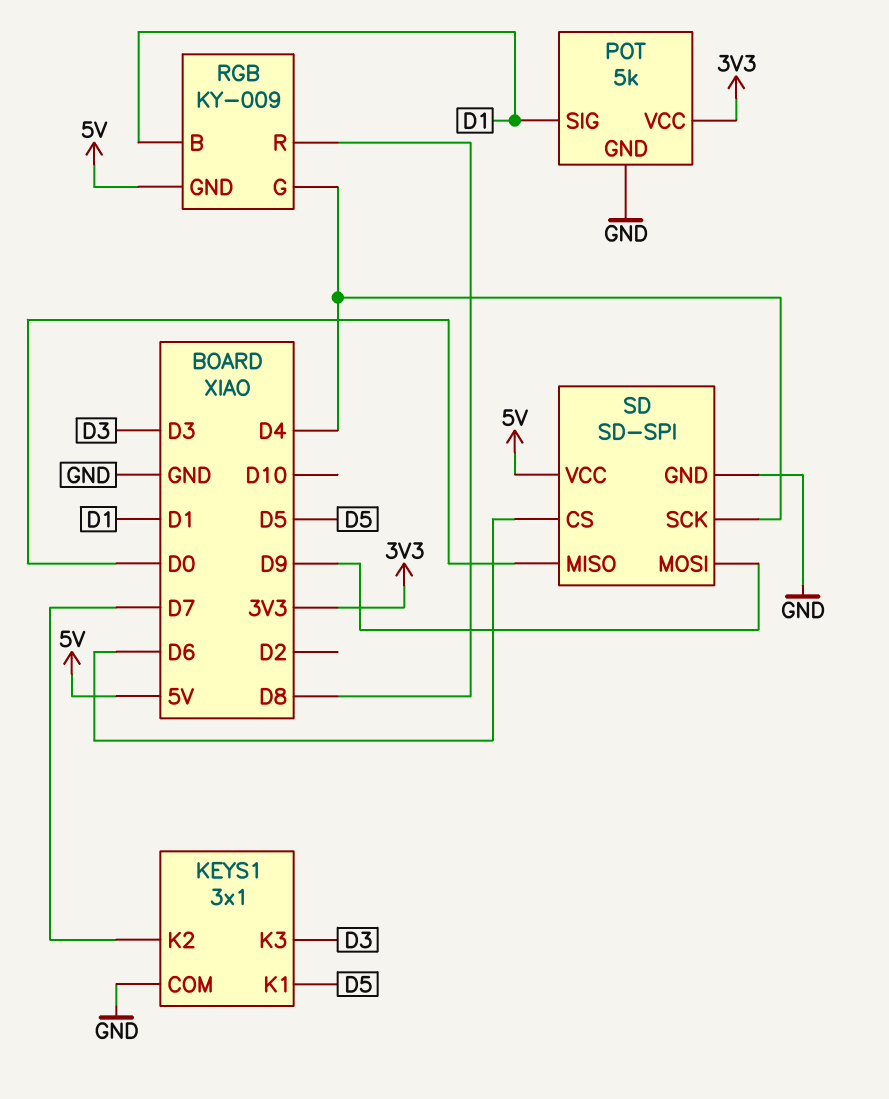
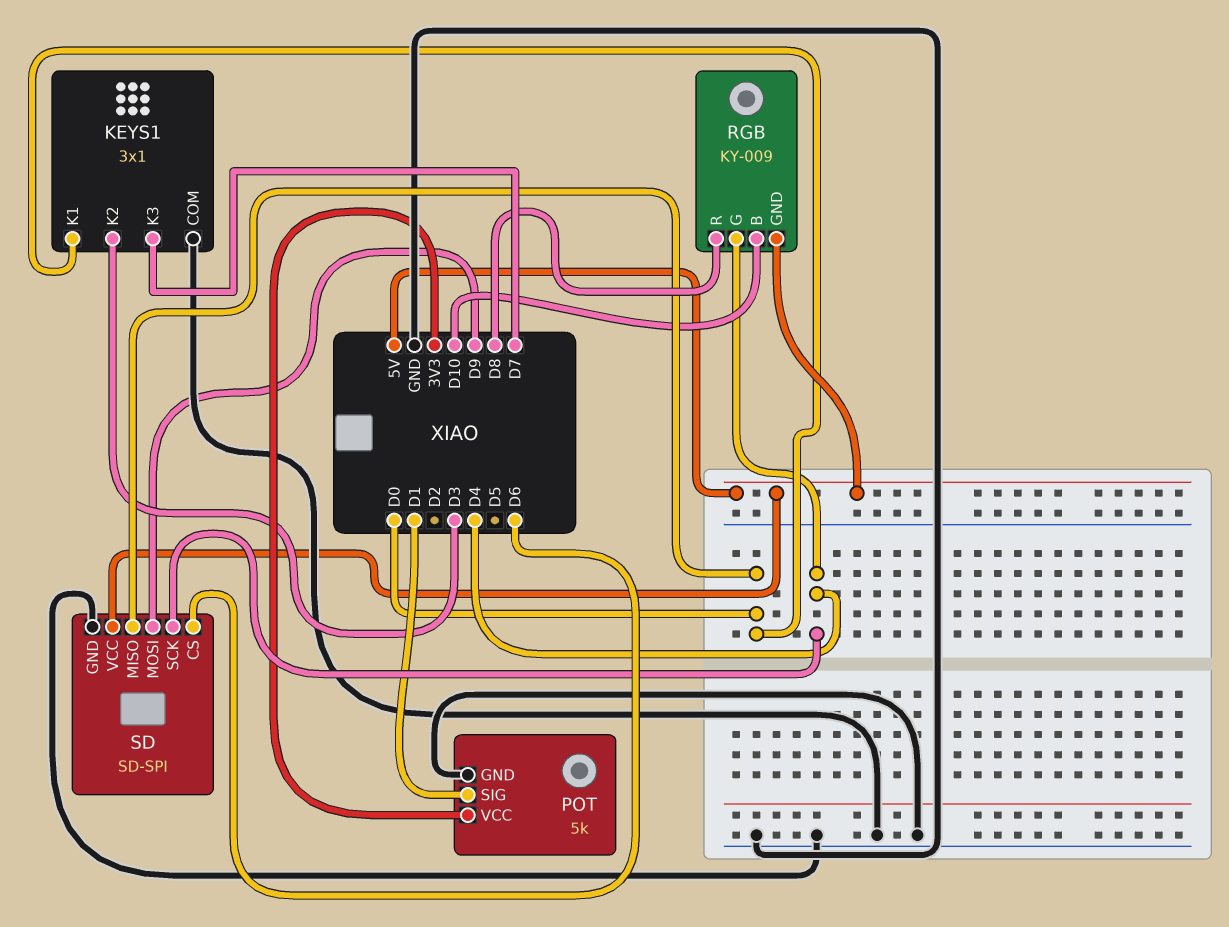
KEYS1 pin K1: D5 -> D0
KEYS1 pin K2: D7 -> D3
KEYS1 pin K3: D3 -> D7
RGB pin B: D1 -> D10

